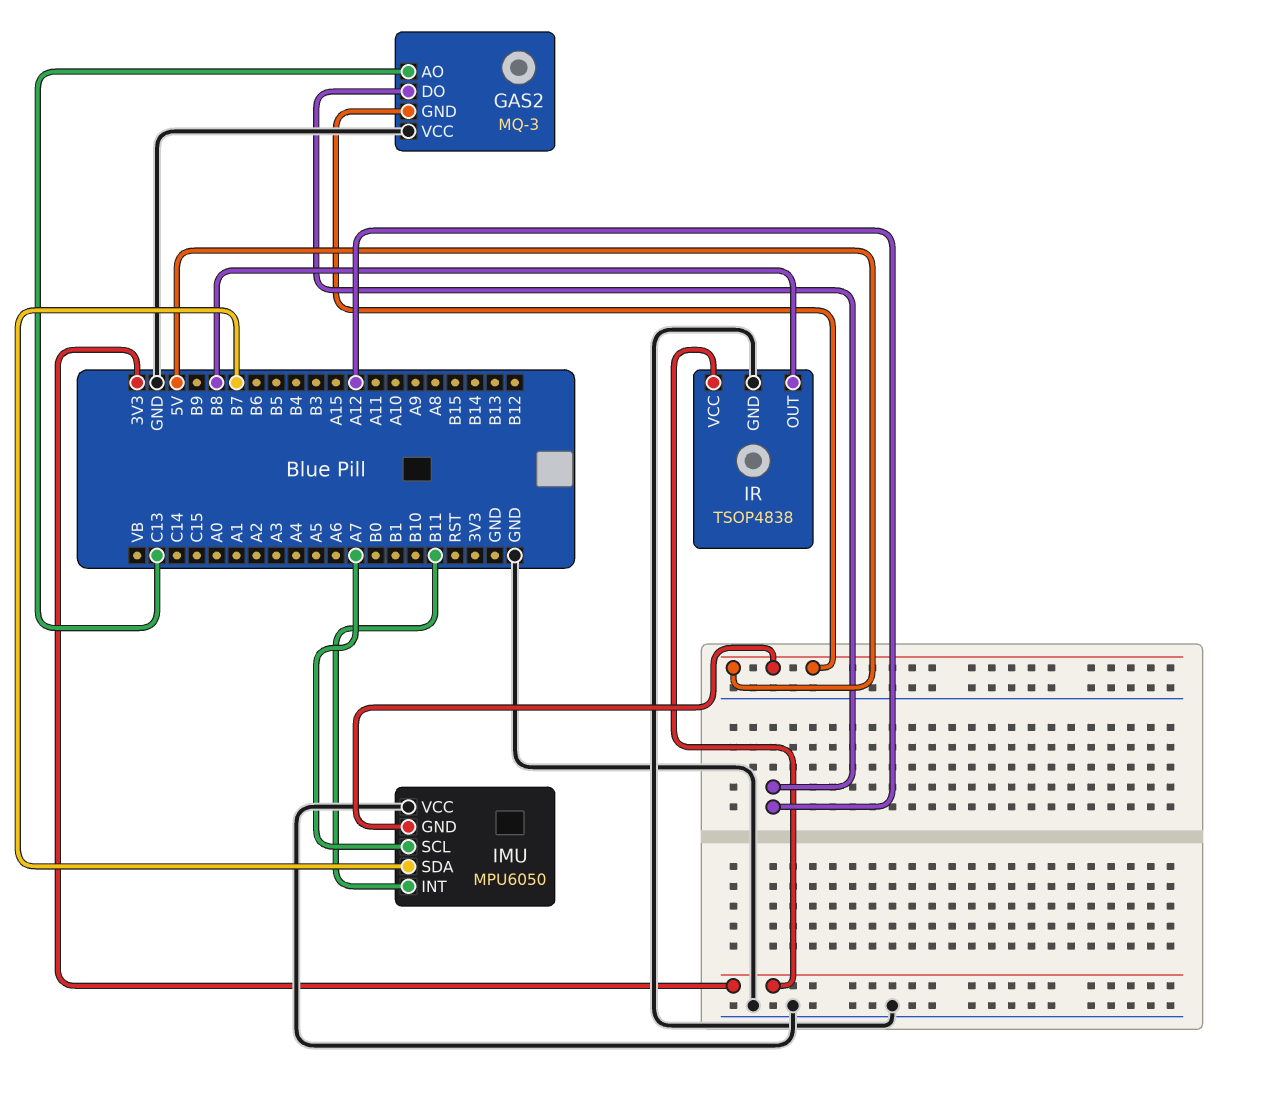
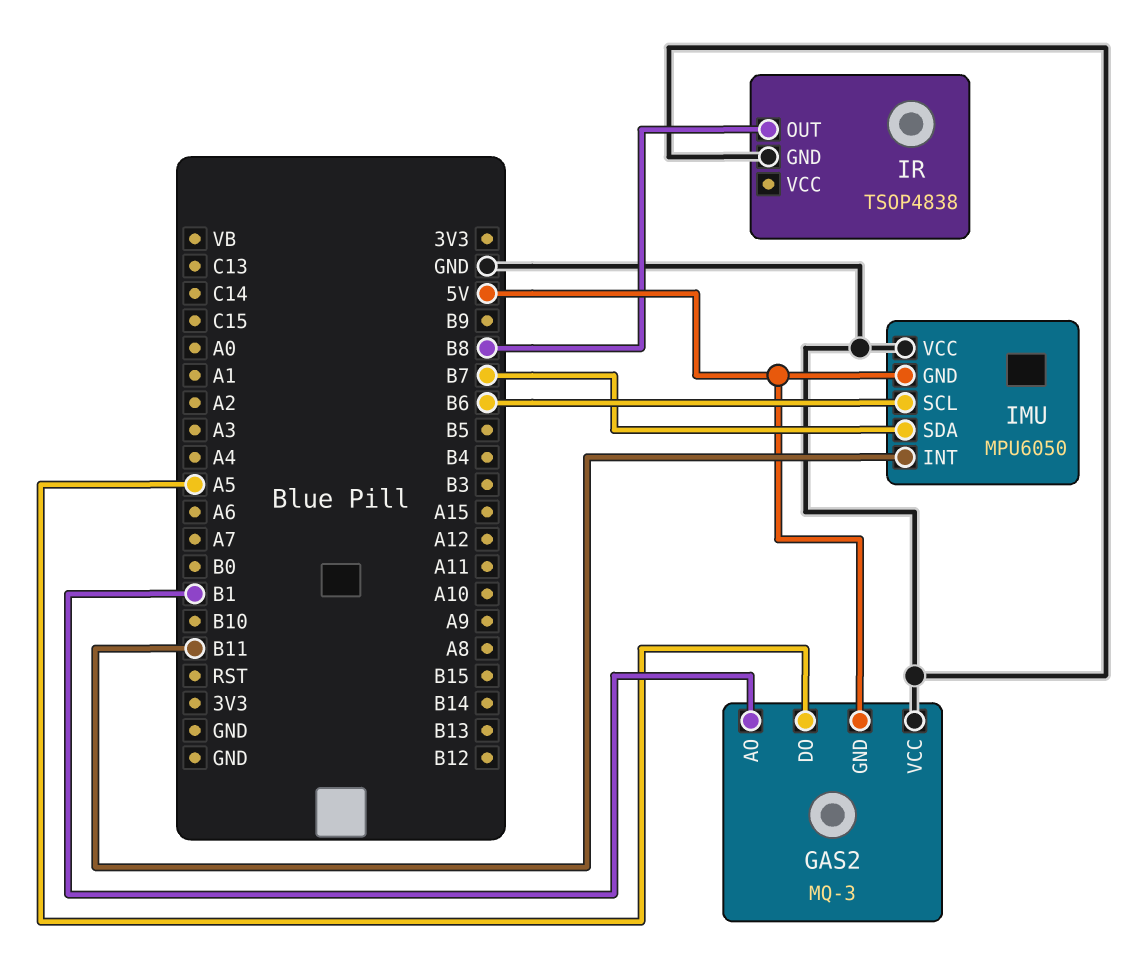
GAS2 pin AO: C13 -> B1
GAS2 pin DO: A12 -> A5
IMU pin SCL: A7 -> B6
IR pin VCC: 3V3 -> none

